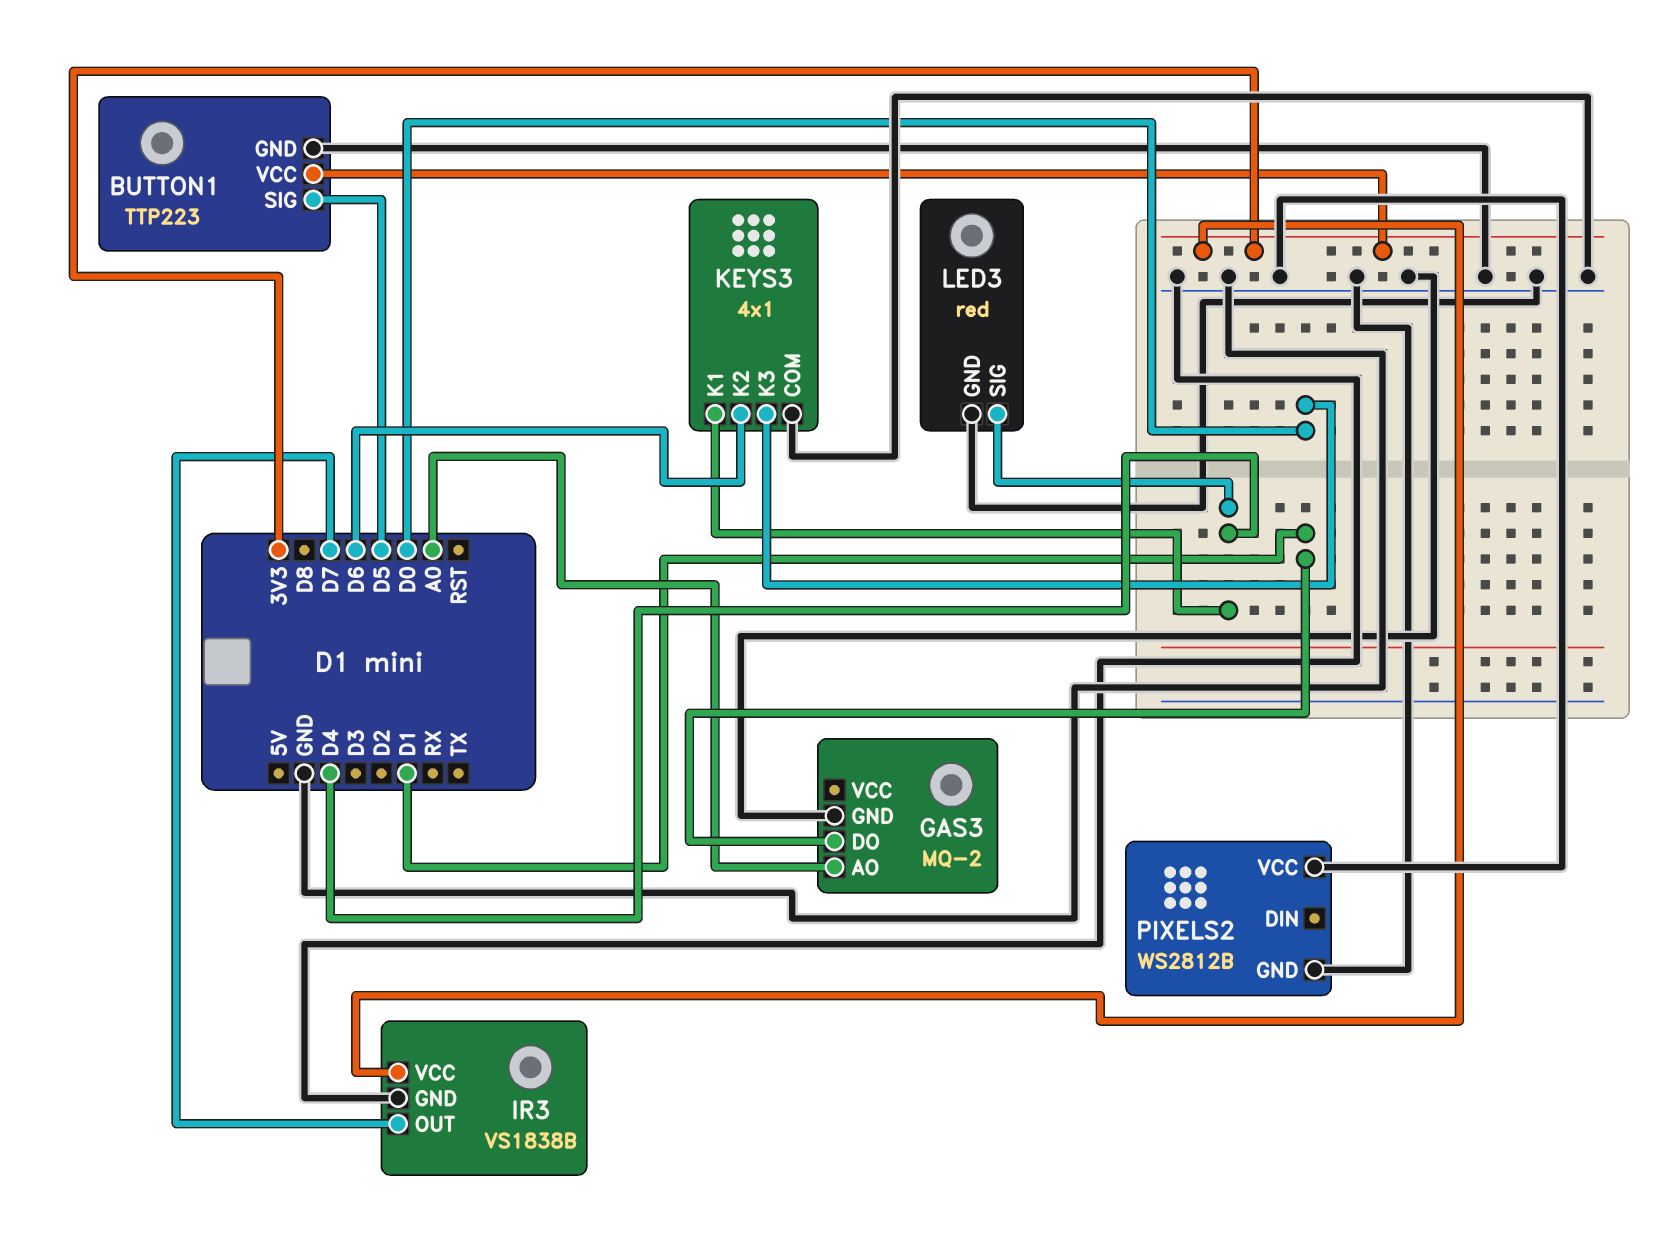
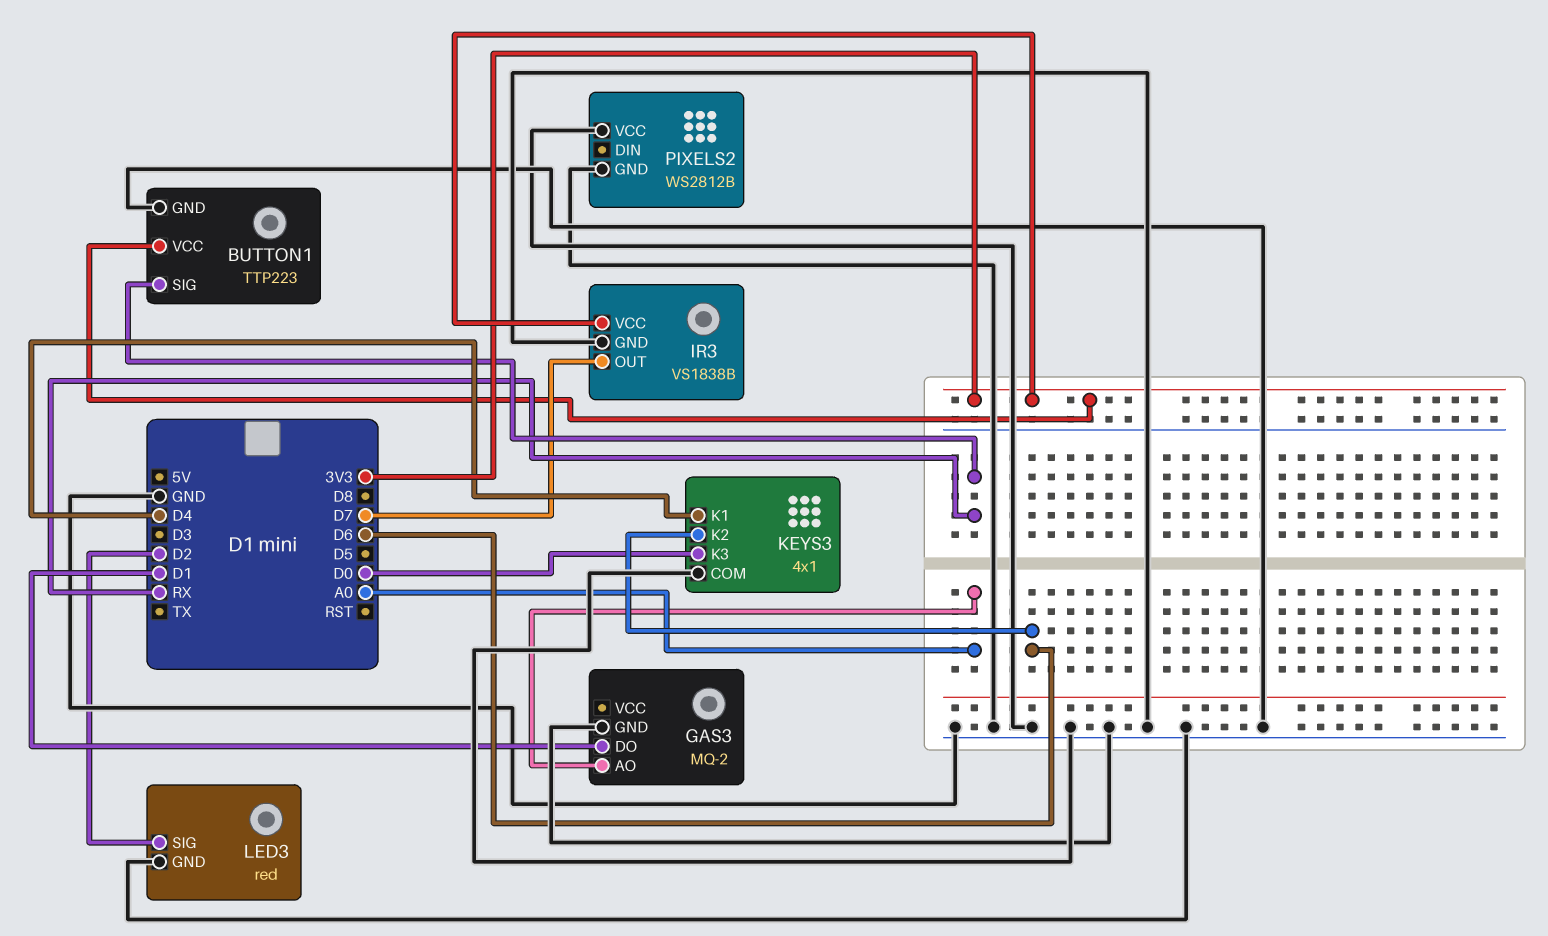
BUTTON1 pin SIG: D5 -> RX
LED3 pin SIG: D4 -> D2

